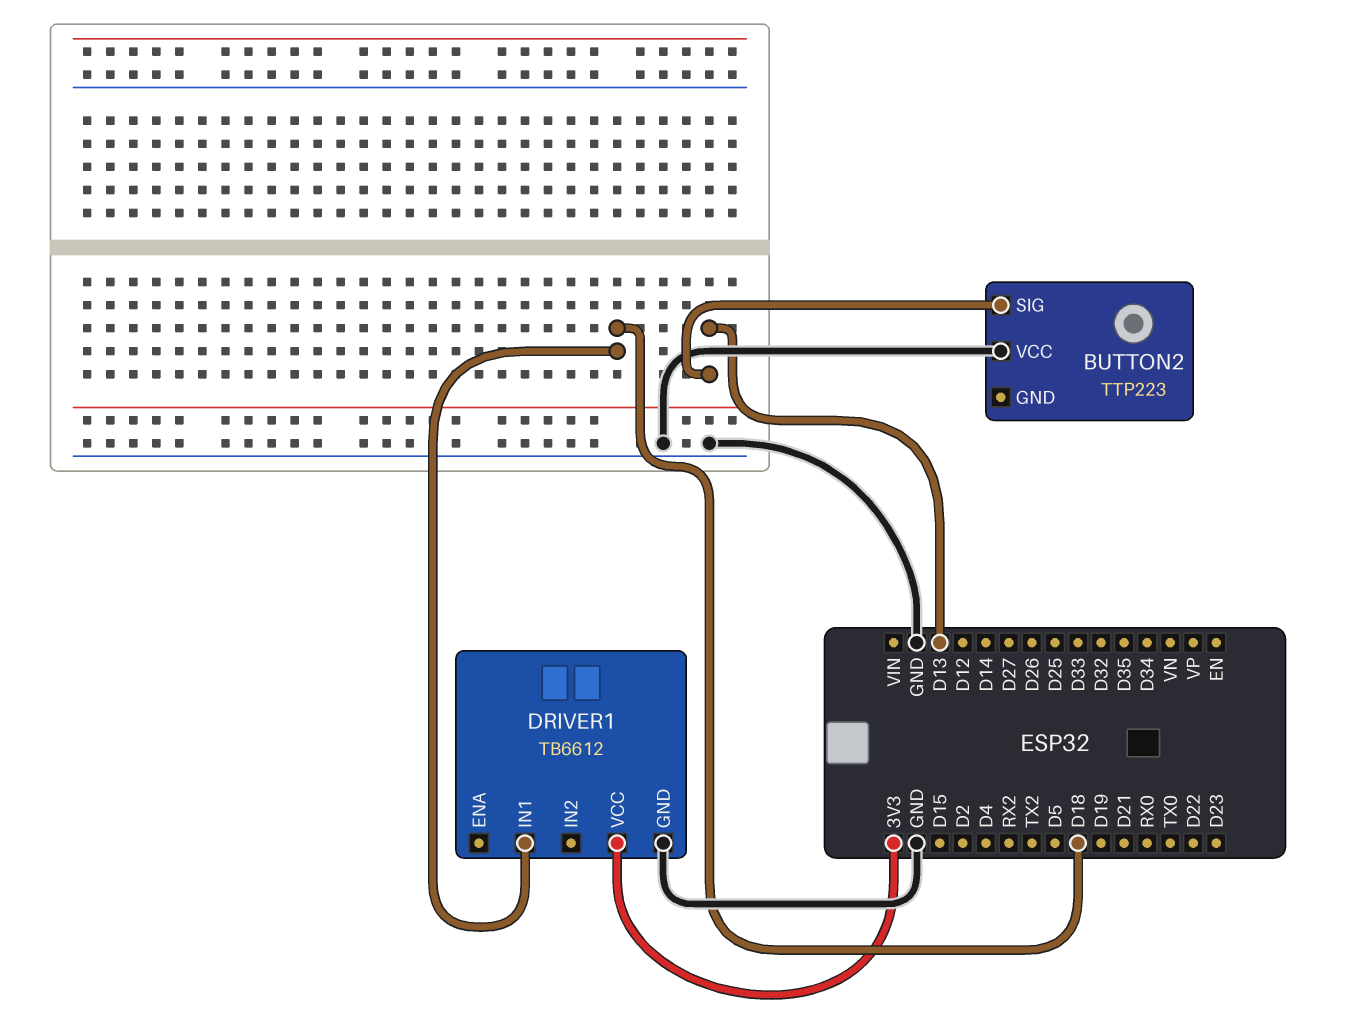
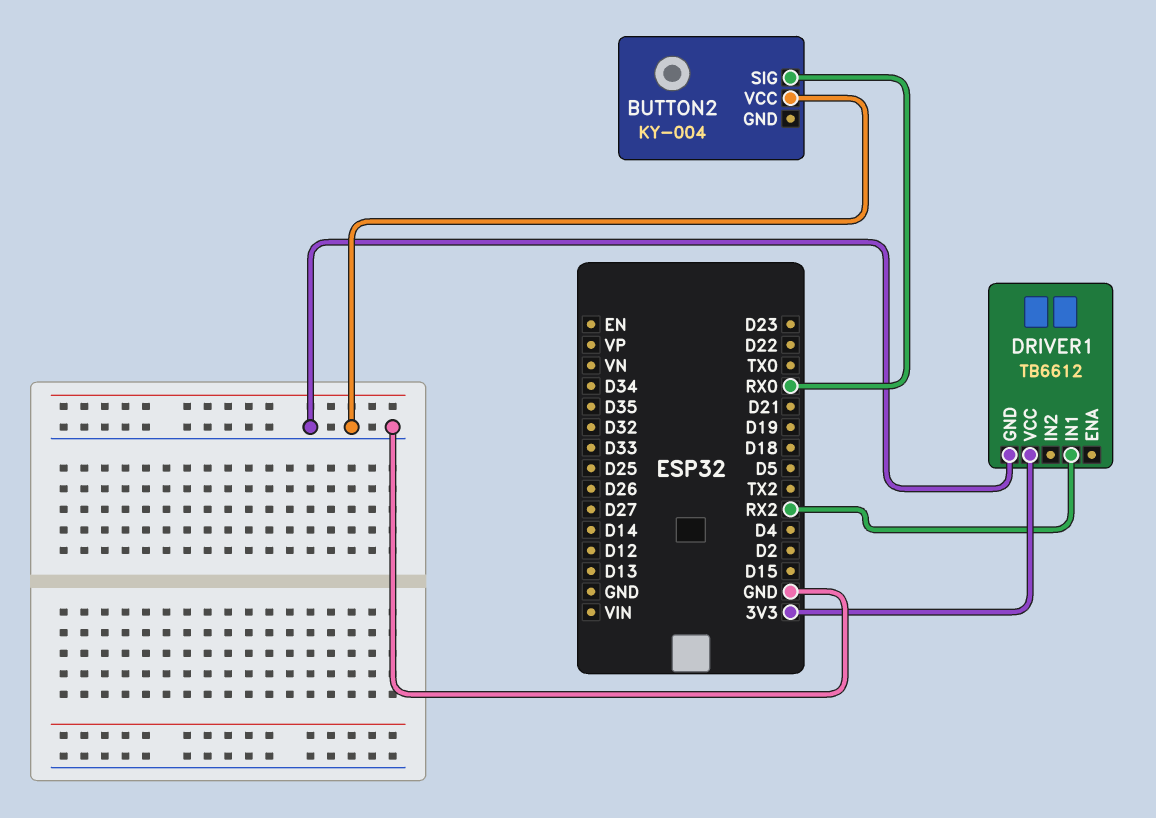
BUTTON2: TTP223 -> KY-004
BUTTON2 pin SIG: D13 -> RX0
DRIVER1 pin IN1: D18 -> RX2

